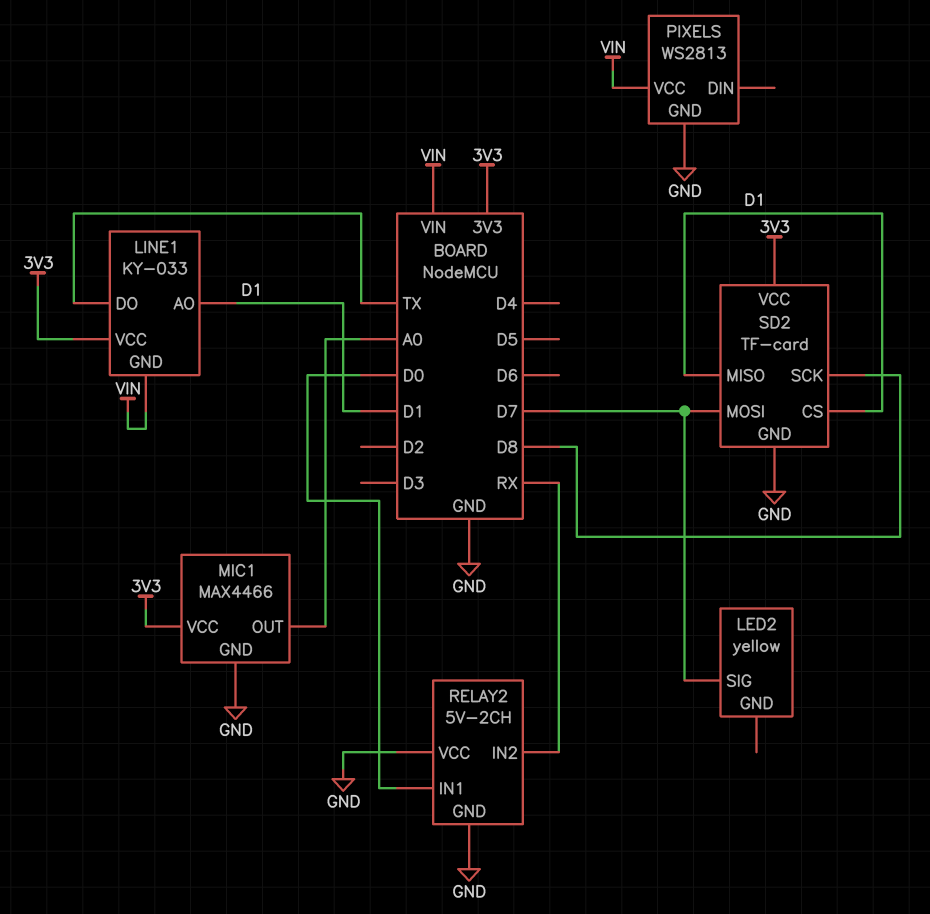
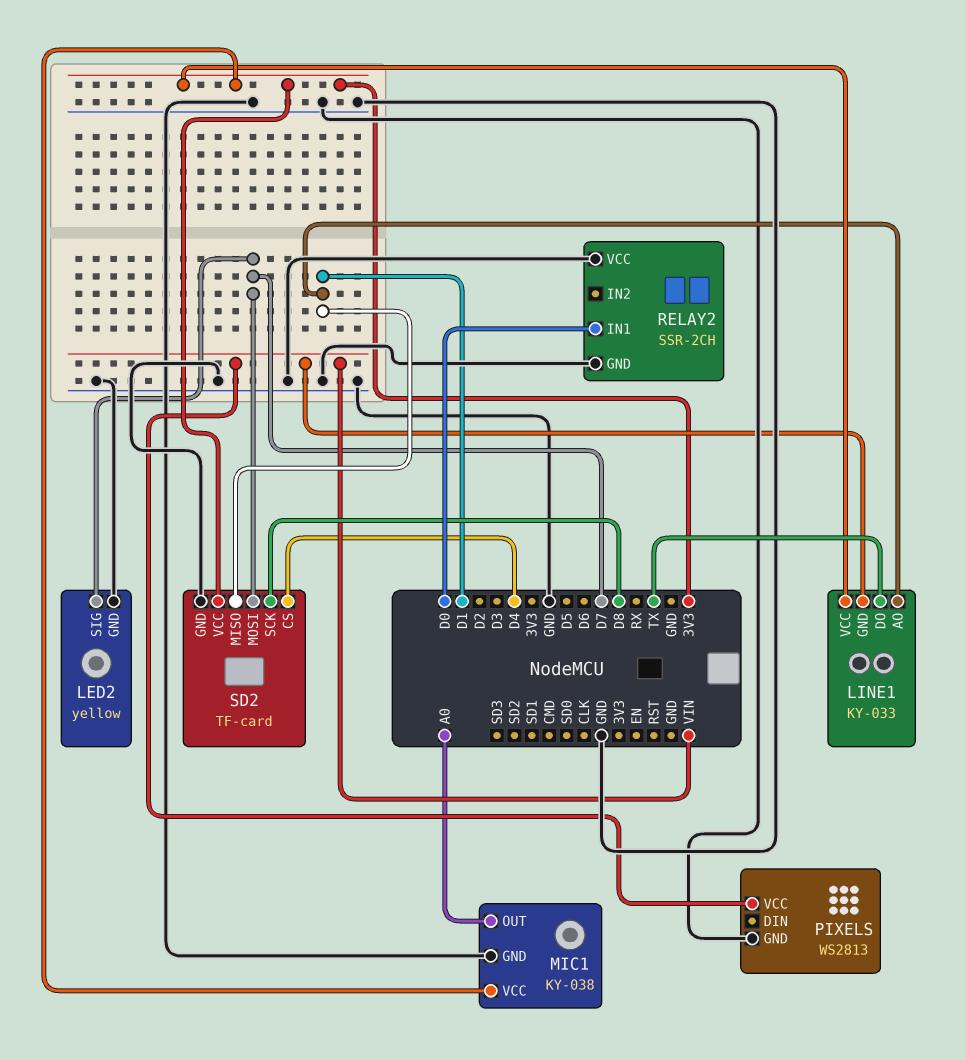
LED2 pin GND: none -> GND
MIC1: MAX4466 -> KY-038
RELAY2: 5V-2CH -> SSR-2CH
RELAY2 pin IN2: RX -> none
SD2 pin CS: D1 -> D4

